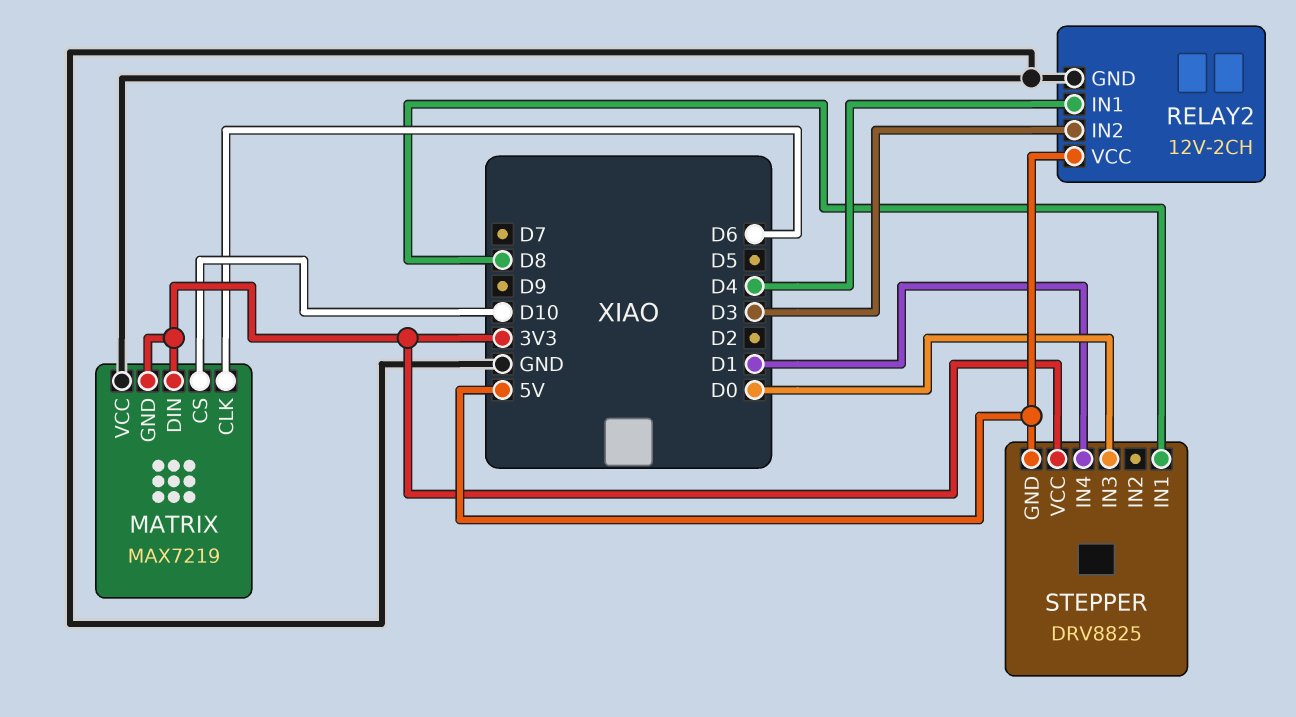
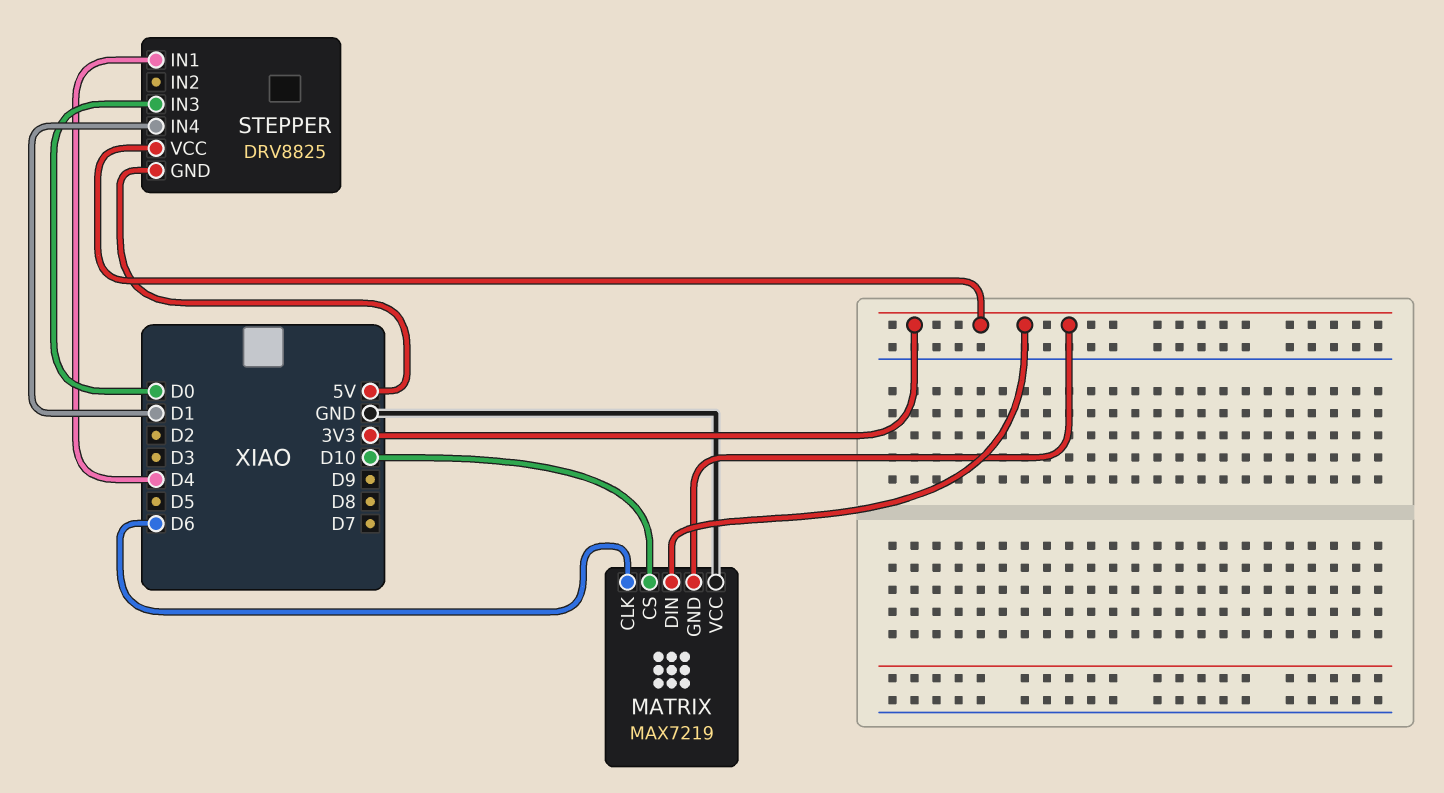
RELAY2: 12V-2CH -> none
RELAY2 pin GND: GND -> none
RELAY2 pin IN1: D4 -> none
RELAY2 pin IN2: D3 -> none
RELAY2 pin VCC: 5V -> none
STEPPER pin IN1: D8 -> D4

